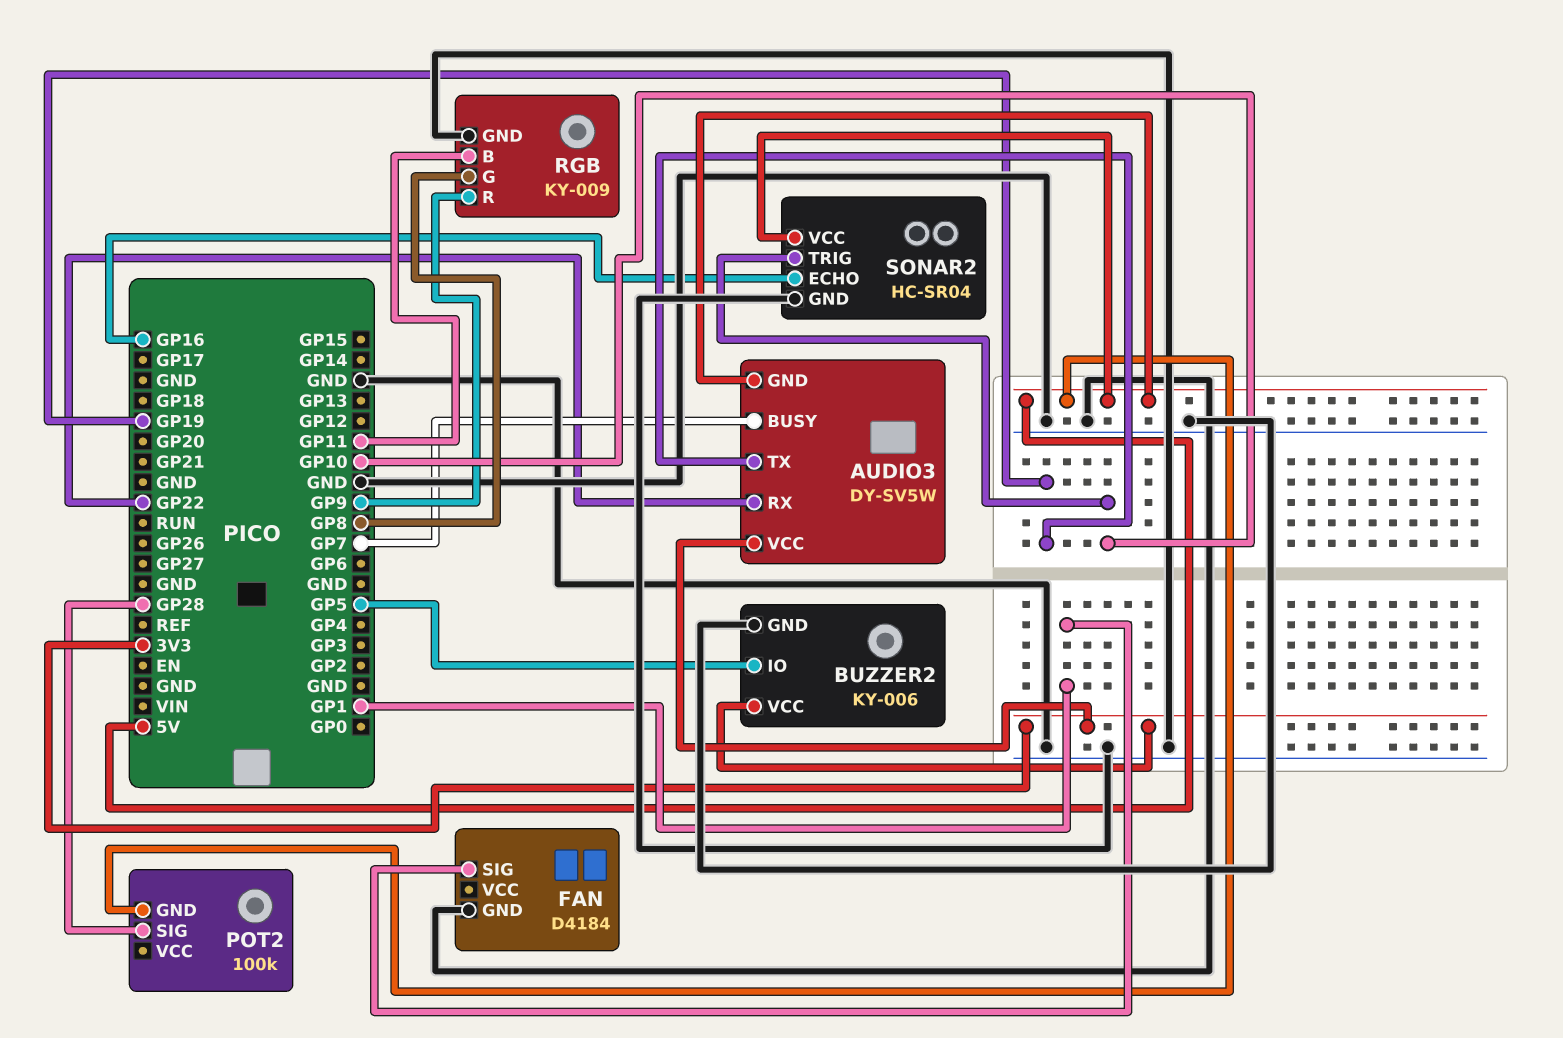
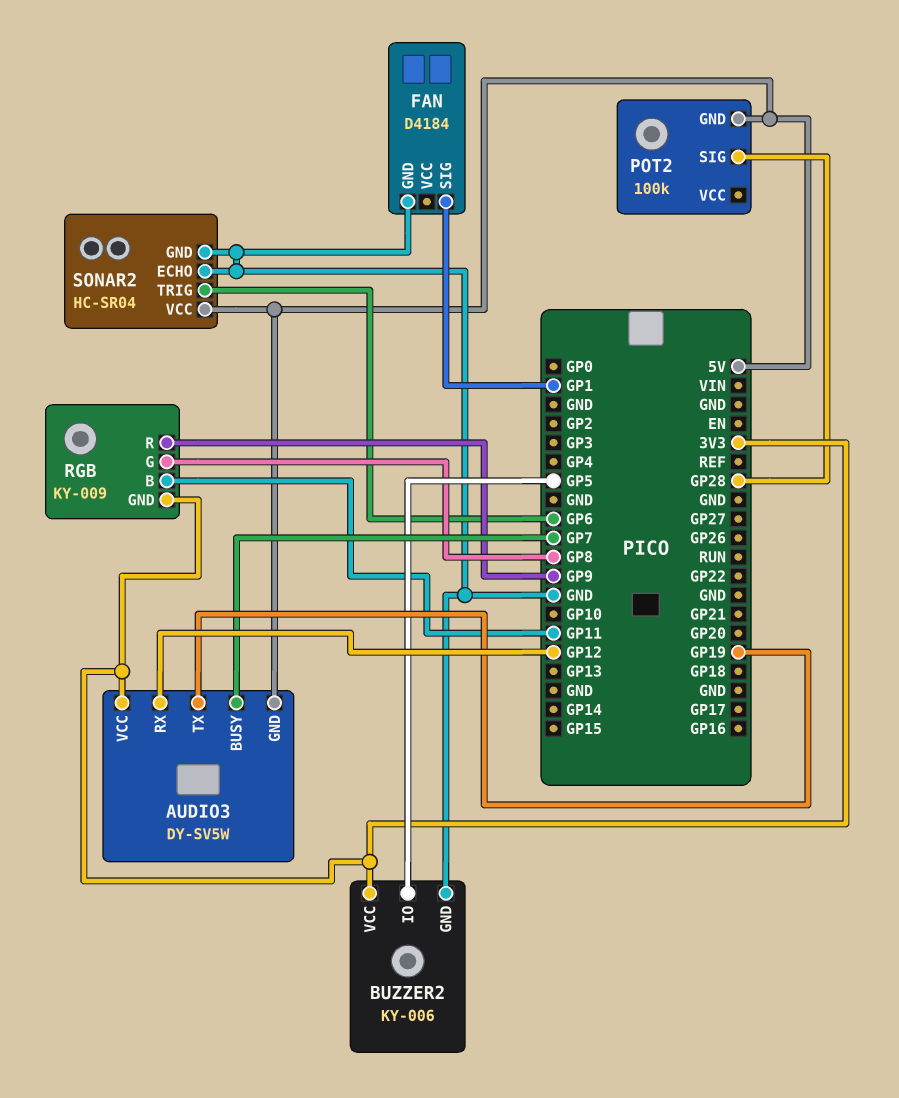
AUDIO3 pin RX: GP22 -> GP12
RGB pin GND: GND -> 3V3
SONAR2 pin ECHO: GP16 -> GND
SONAR2 pin TRIG: GP10 -> GP6

